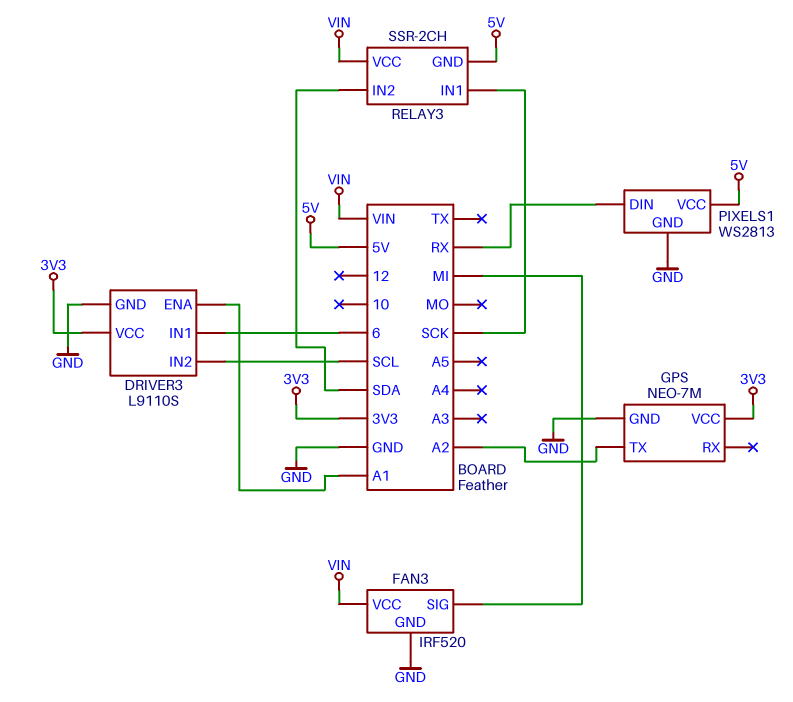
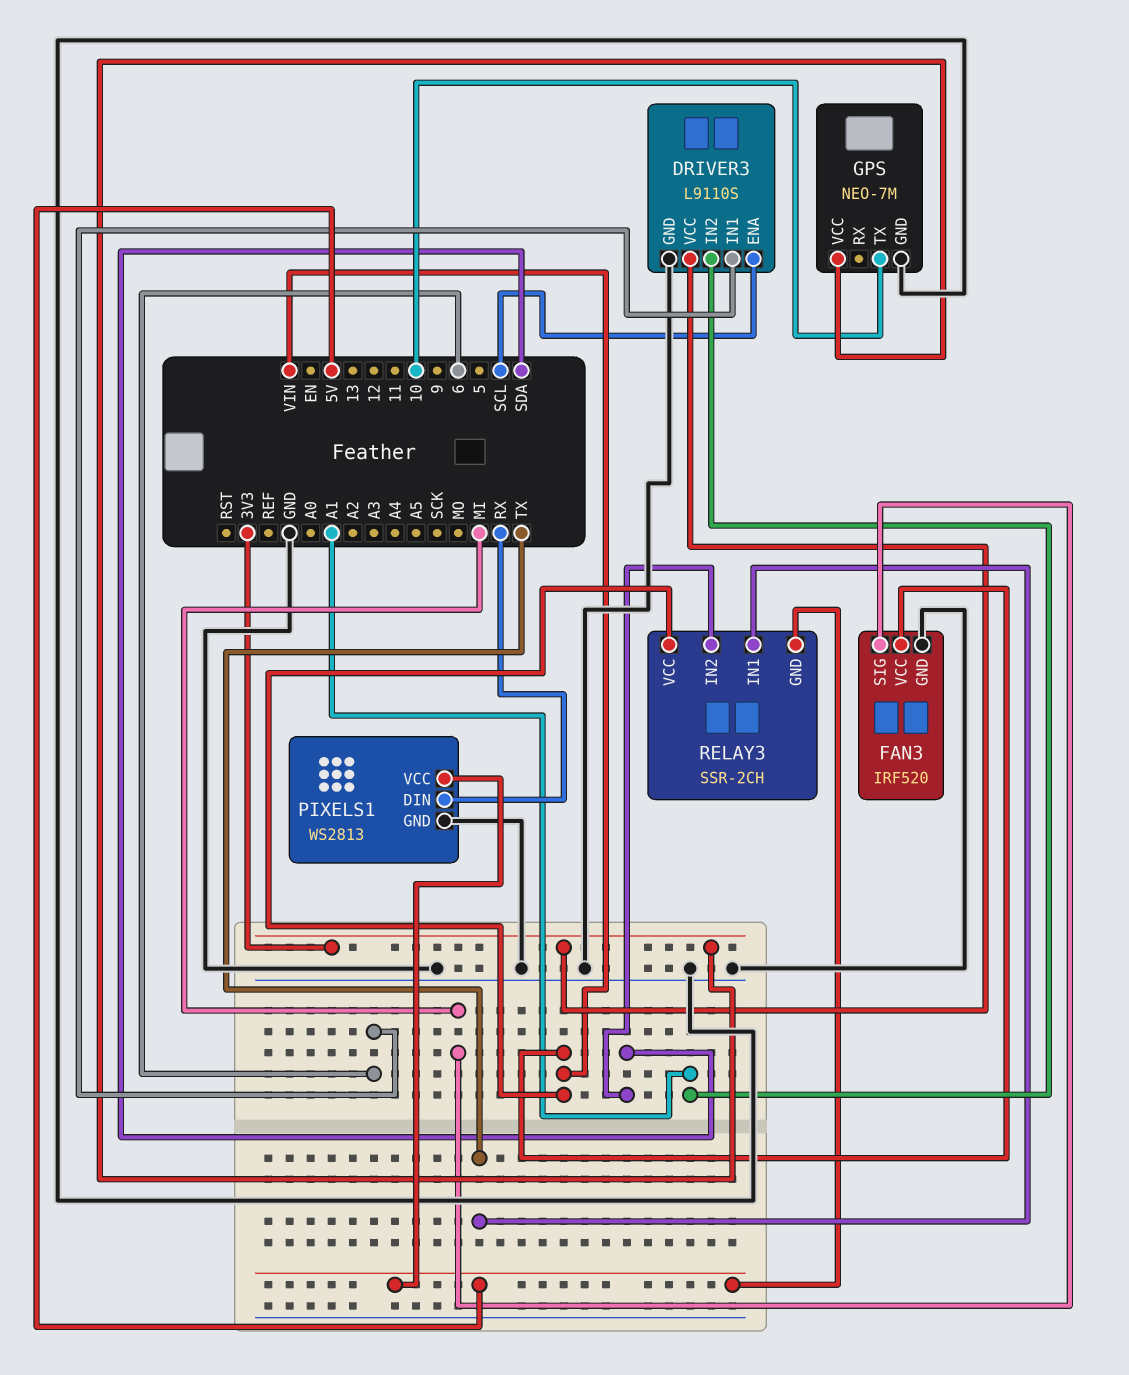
DRIVER3 pin ENA: A1 -> SCL
DRIVER3 pin IN2: SCL -> A1
GPS pin TX: A2 -> 10
RELAY3 pin IN1: SCK -> TX

